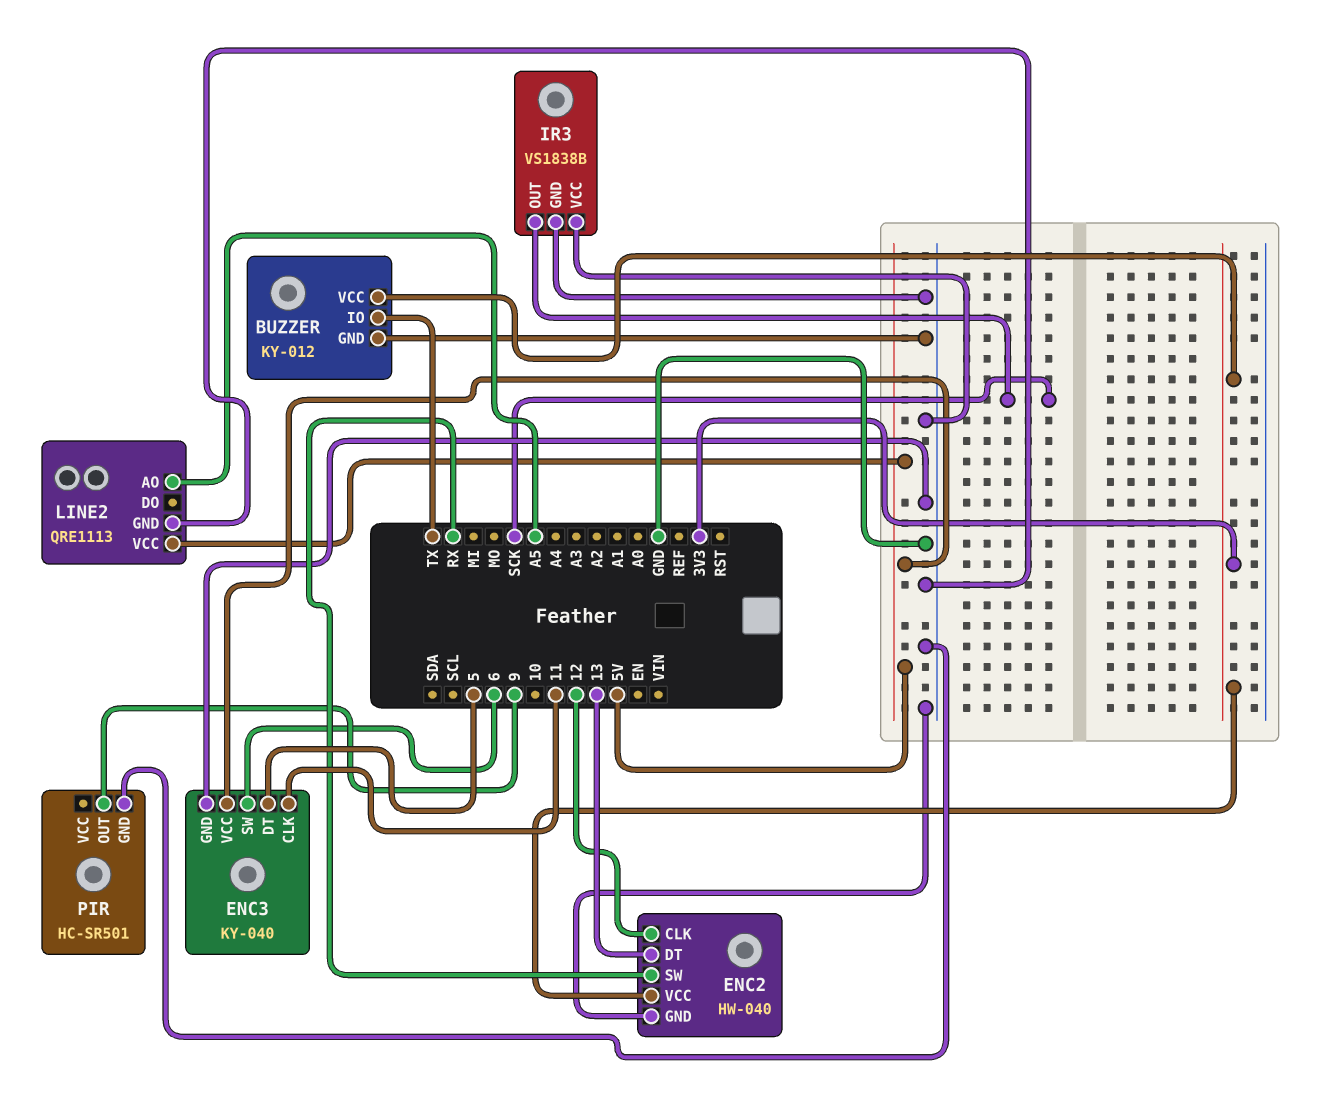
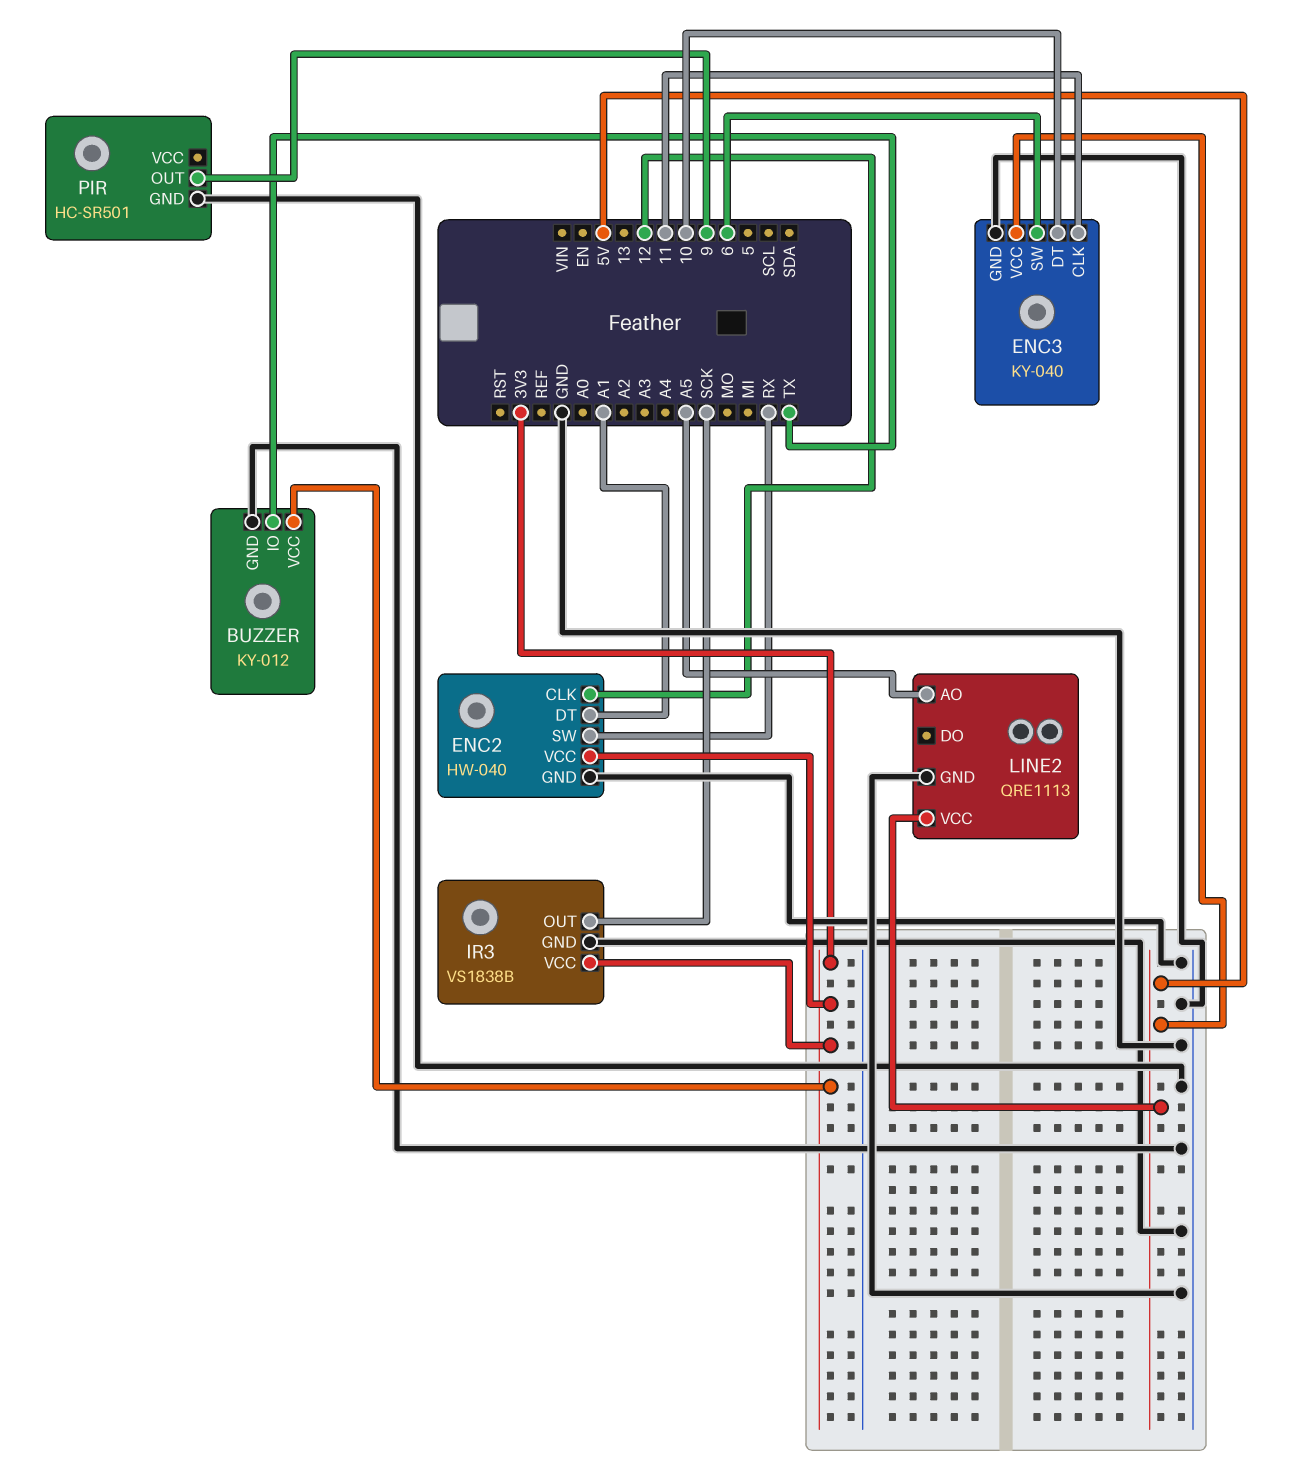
ENC2 pin DT: 13 -> A1
ENC3 pin DT: 5 -> 10
IR3 pin VCC: GND -> 3V3

